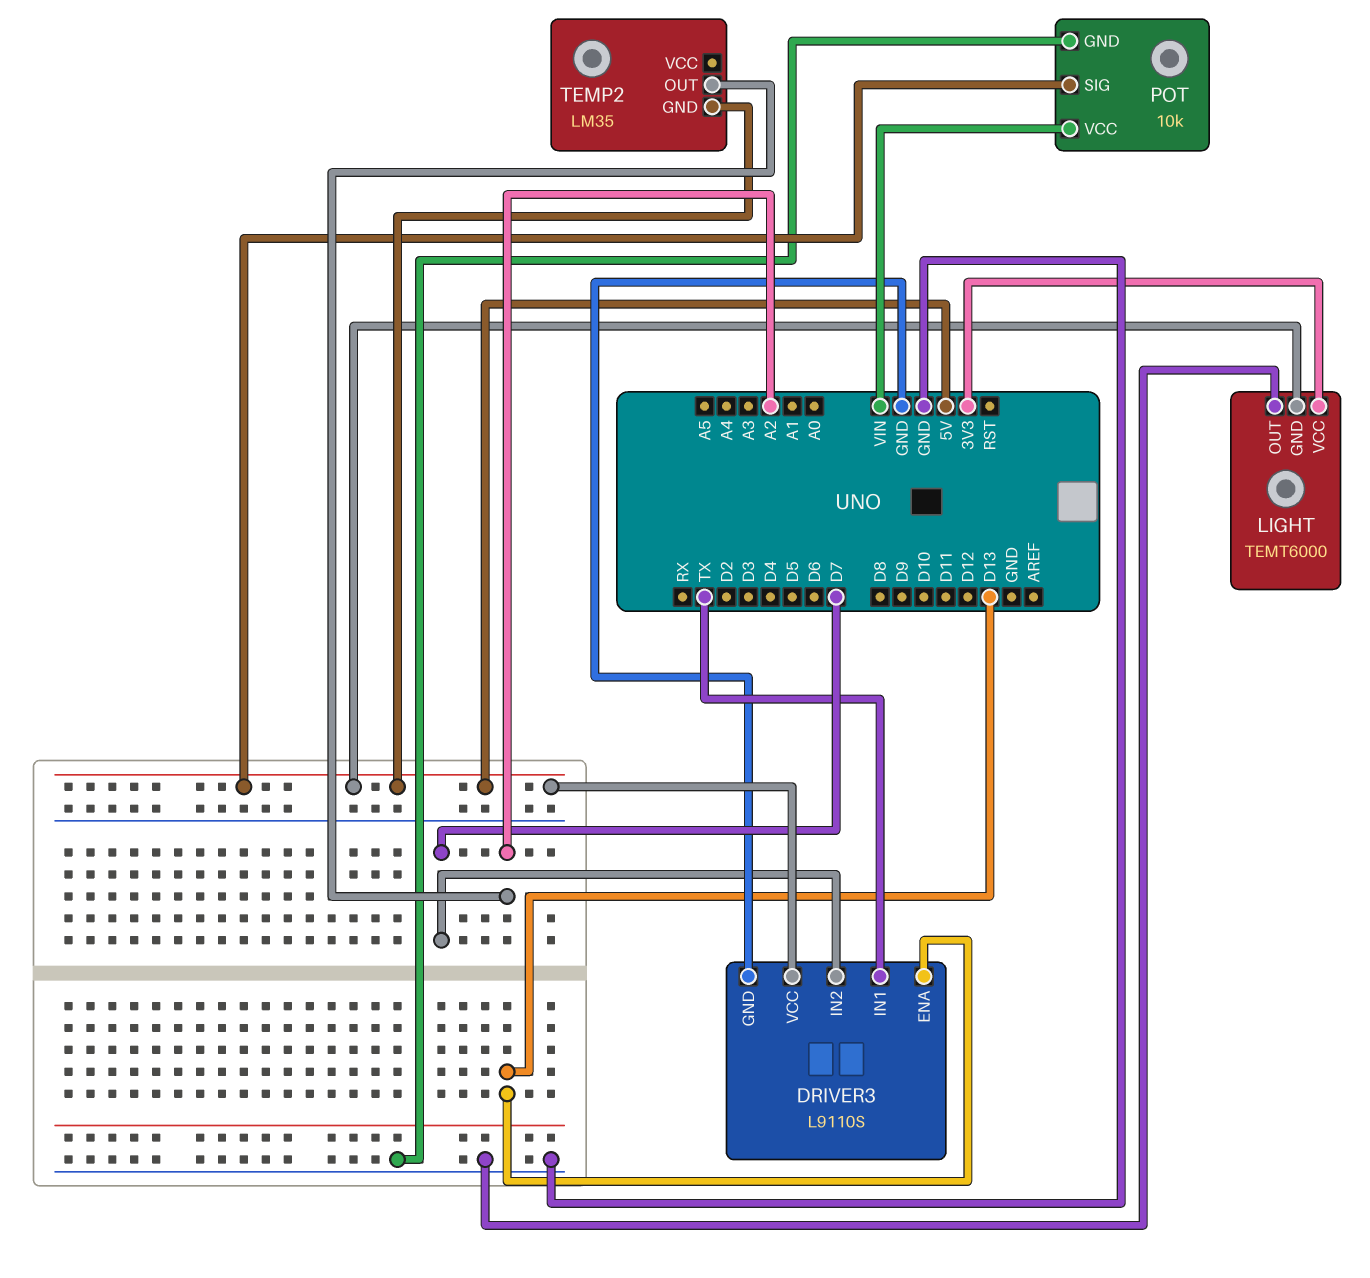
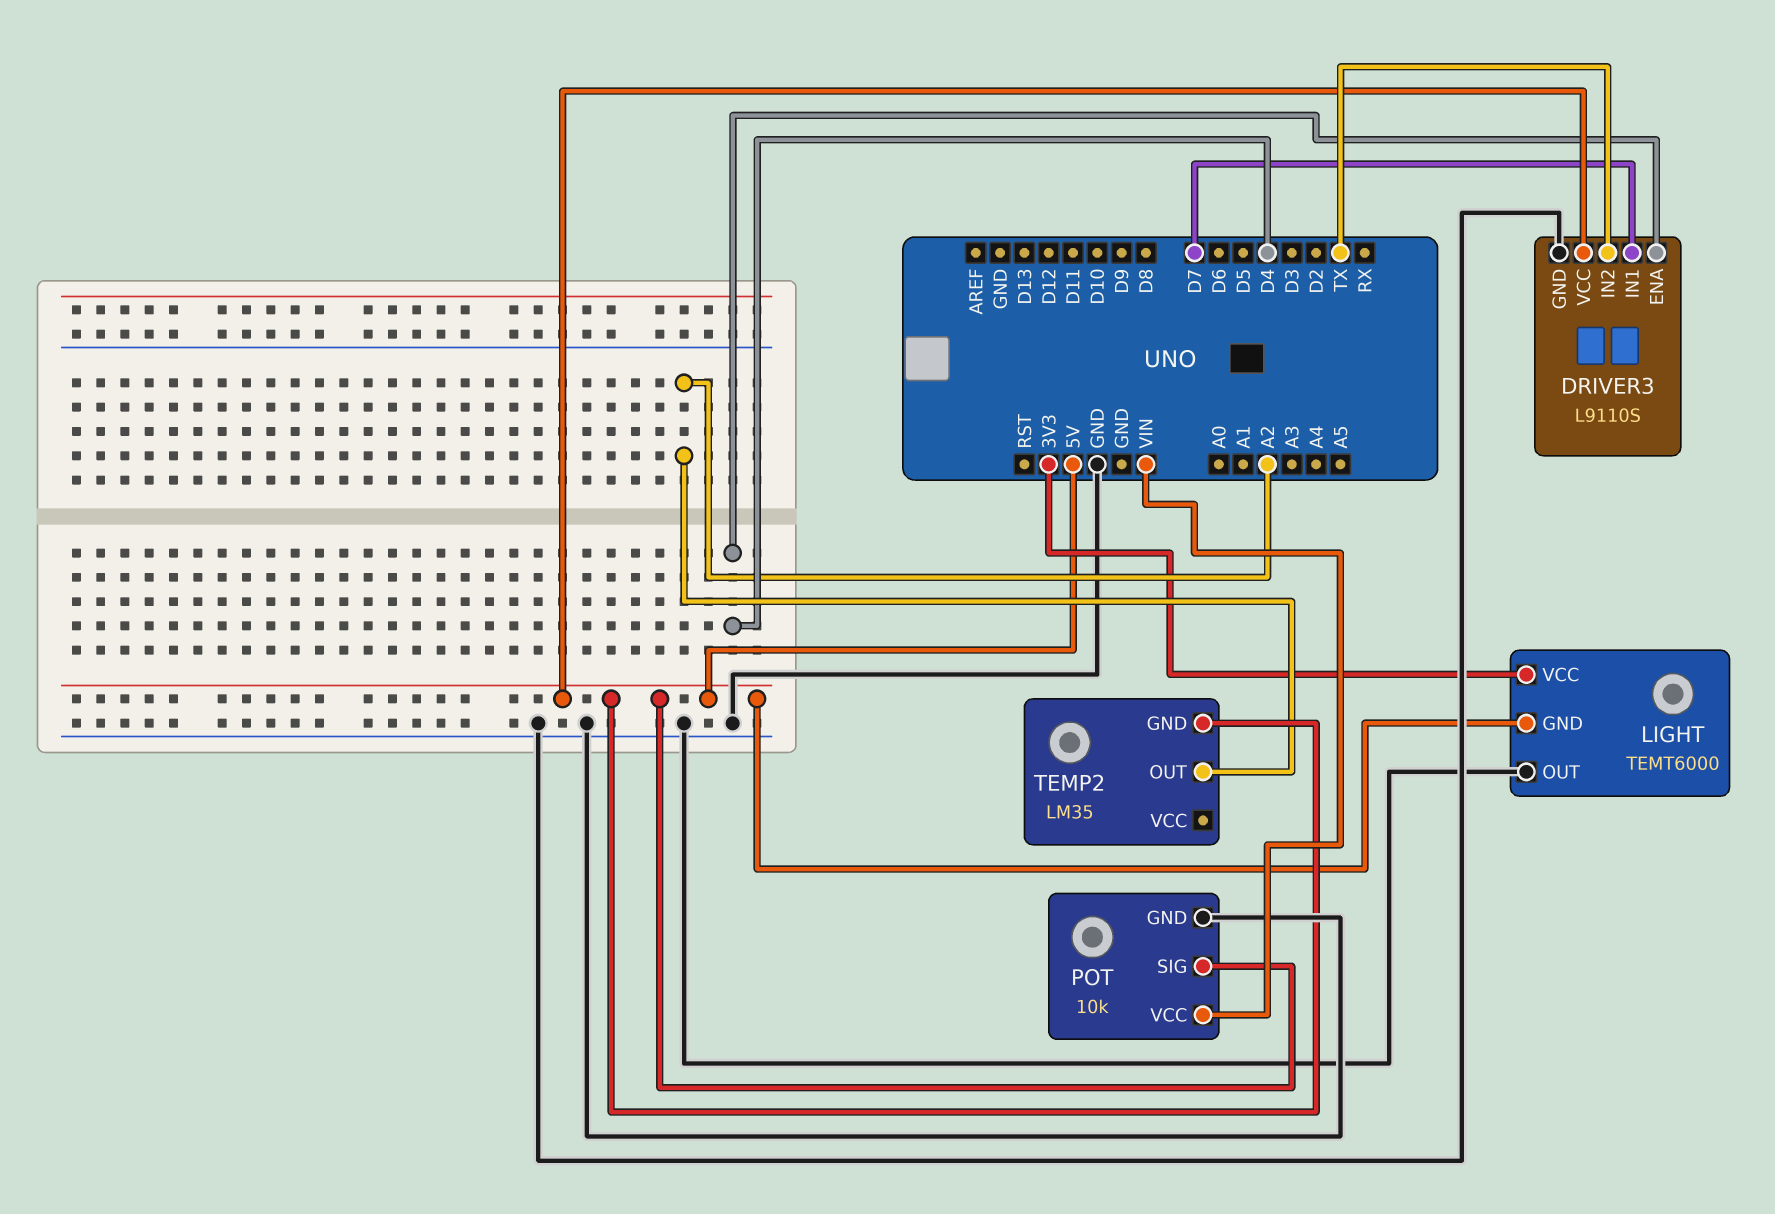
DRIVER3 pin ENA: D13 -> D4
DRIVER3 pin IN1: TX -> D7
DRIVER3 pin IN2: D7 -> TX

